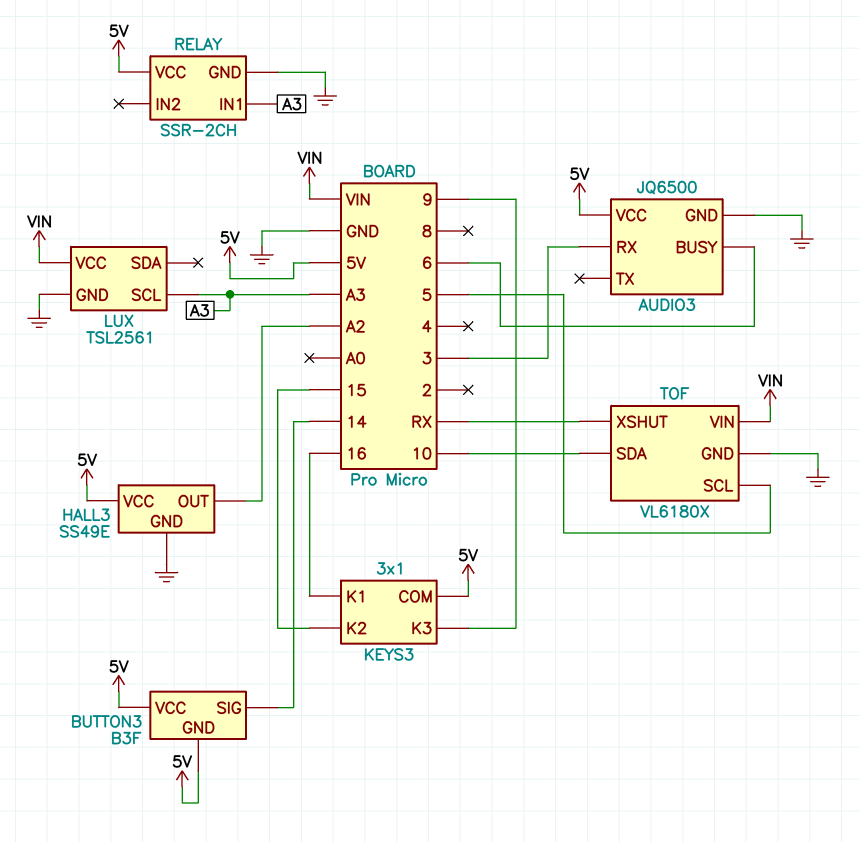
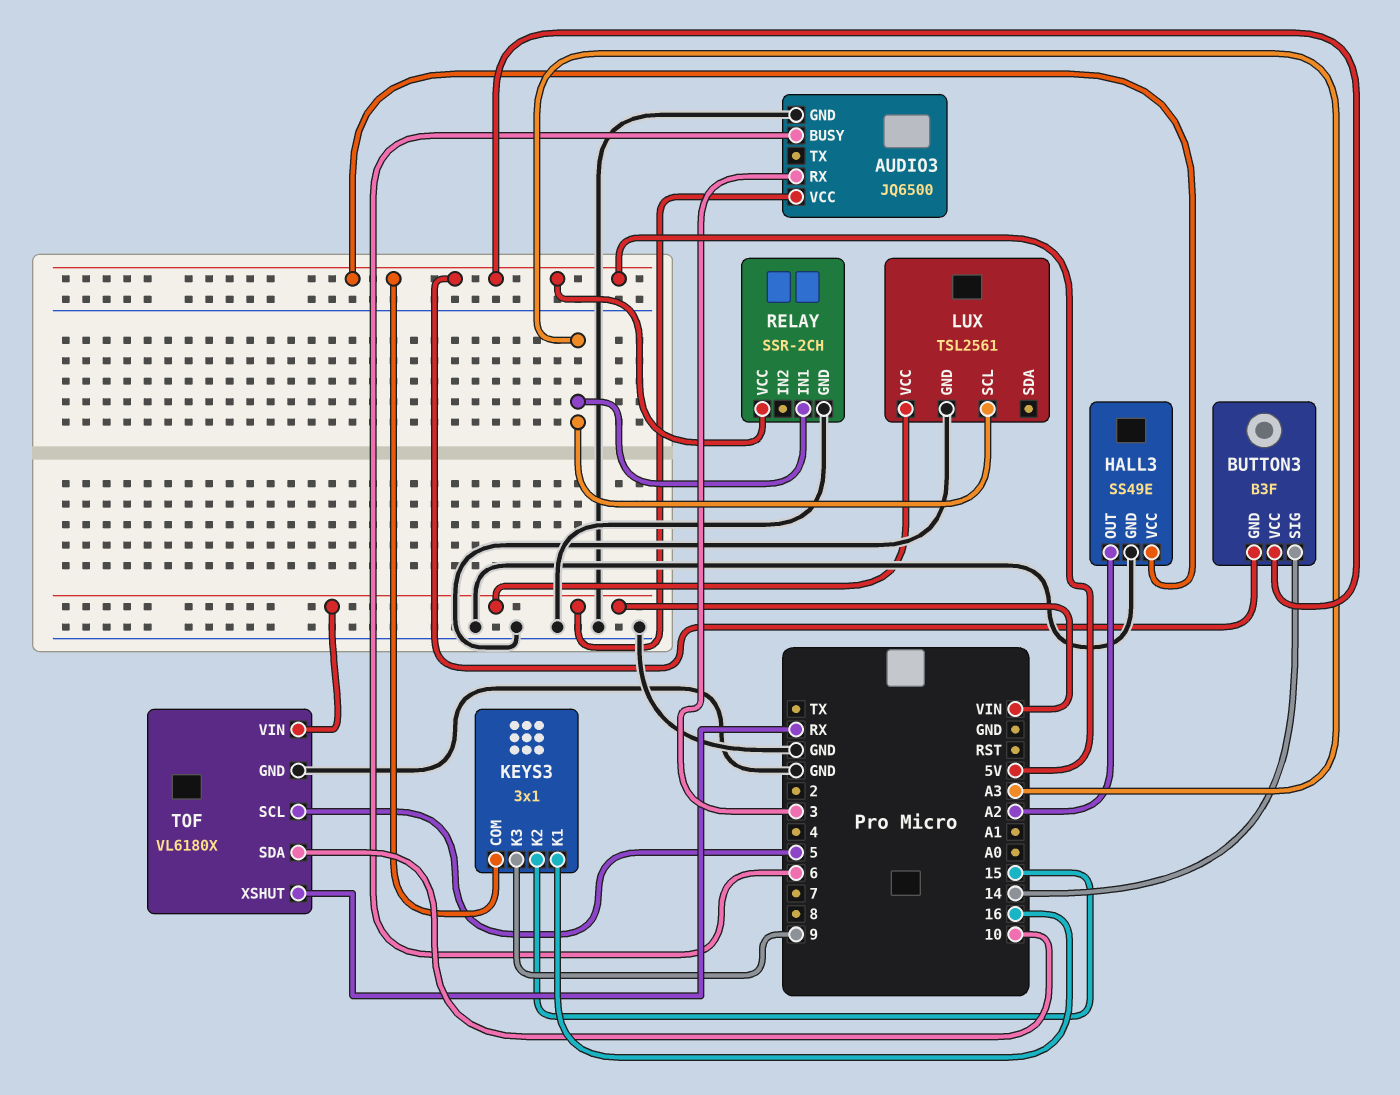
AUDIO3 pin VCC: 5V -> VIN

